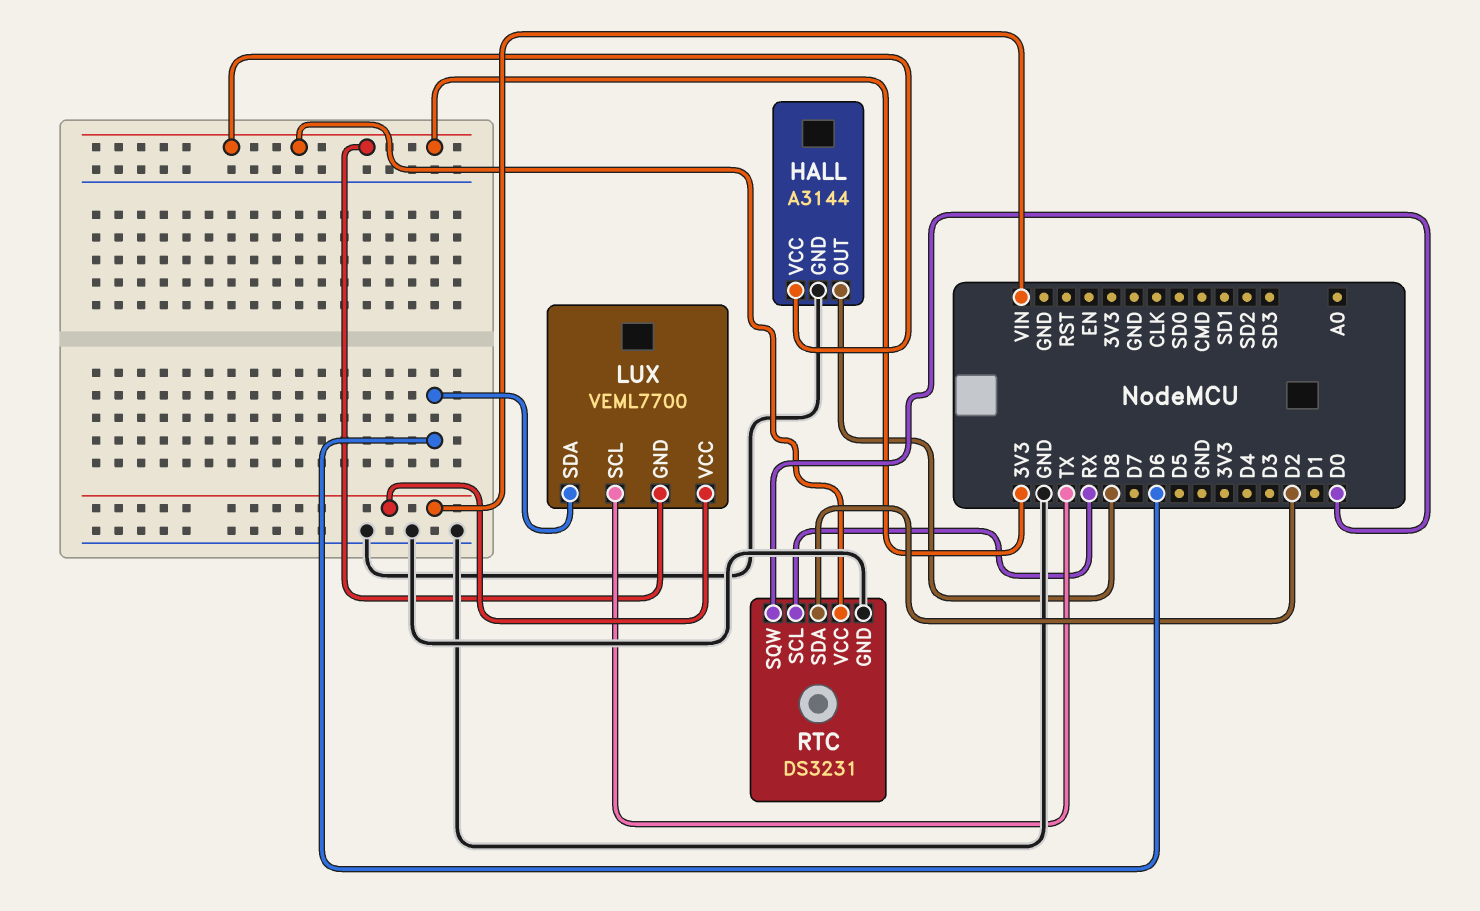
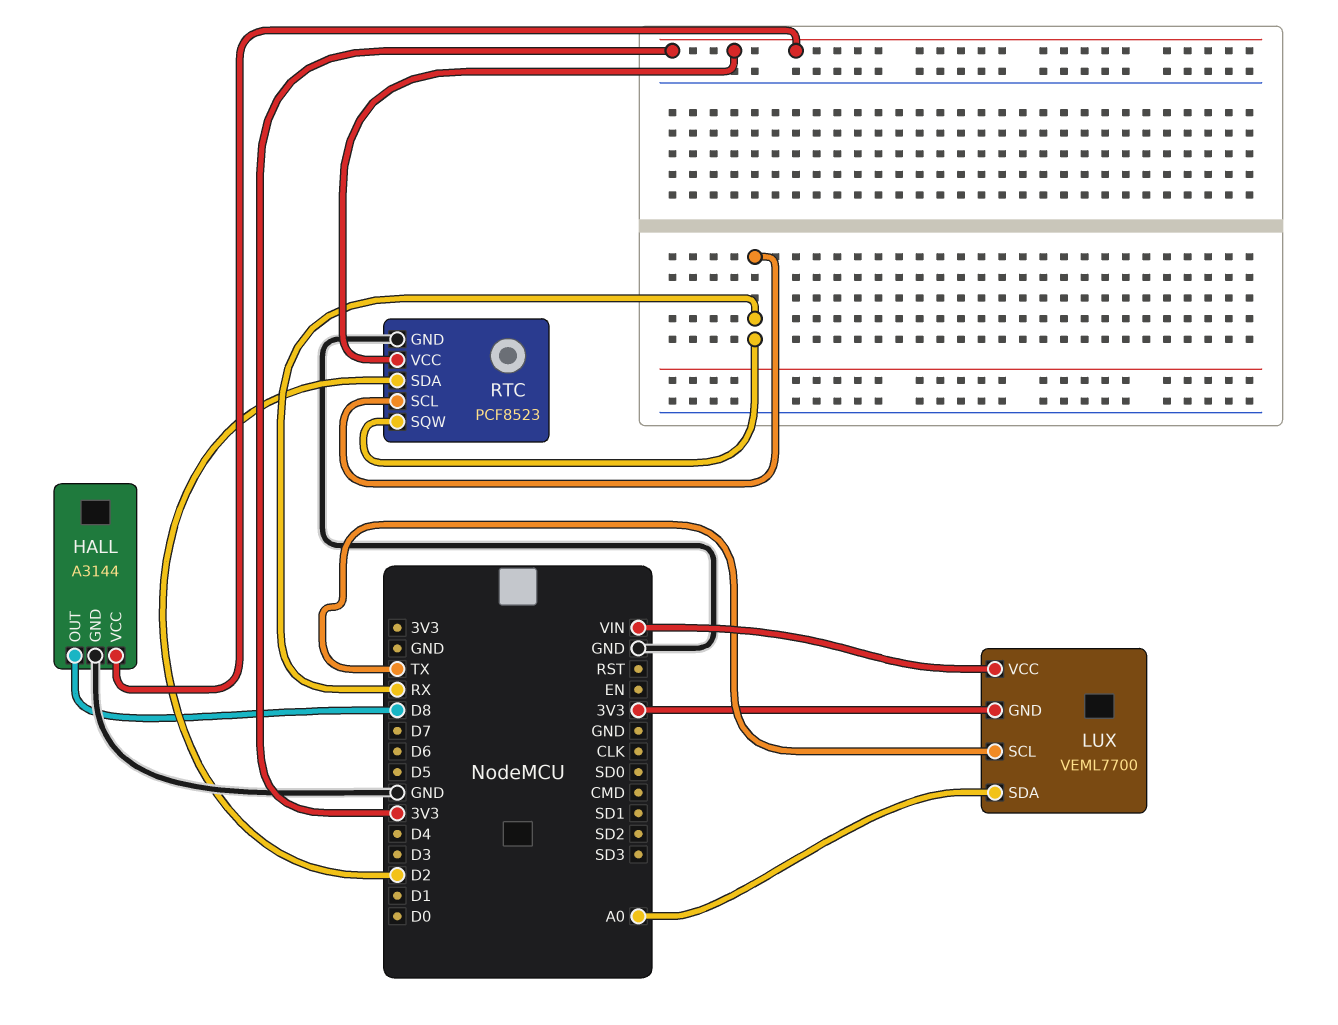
LUX pin SDA: D6 -> A0
RTC: DS3231 -> PCF8523
RTC pin SQW: D0 -> RX

